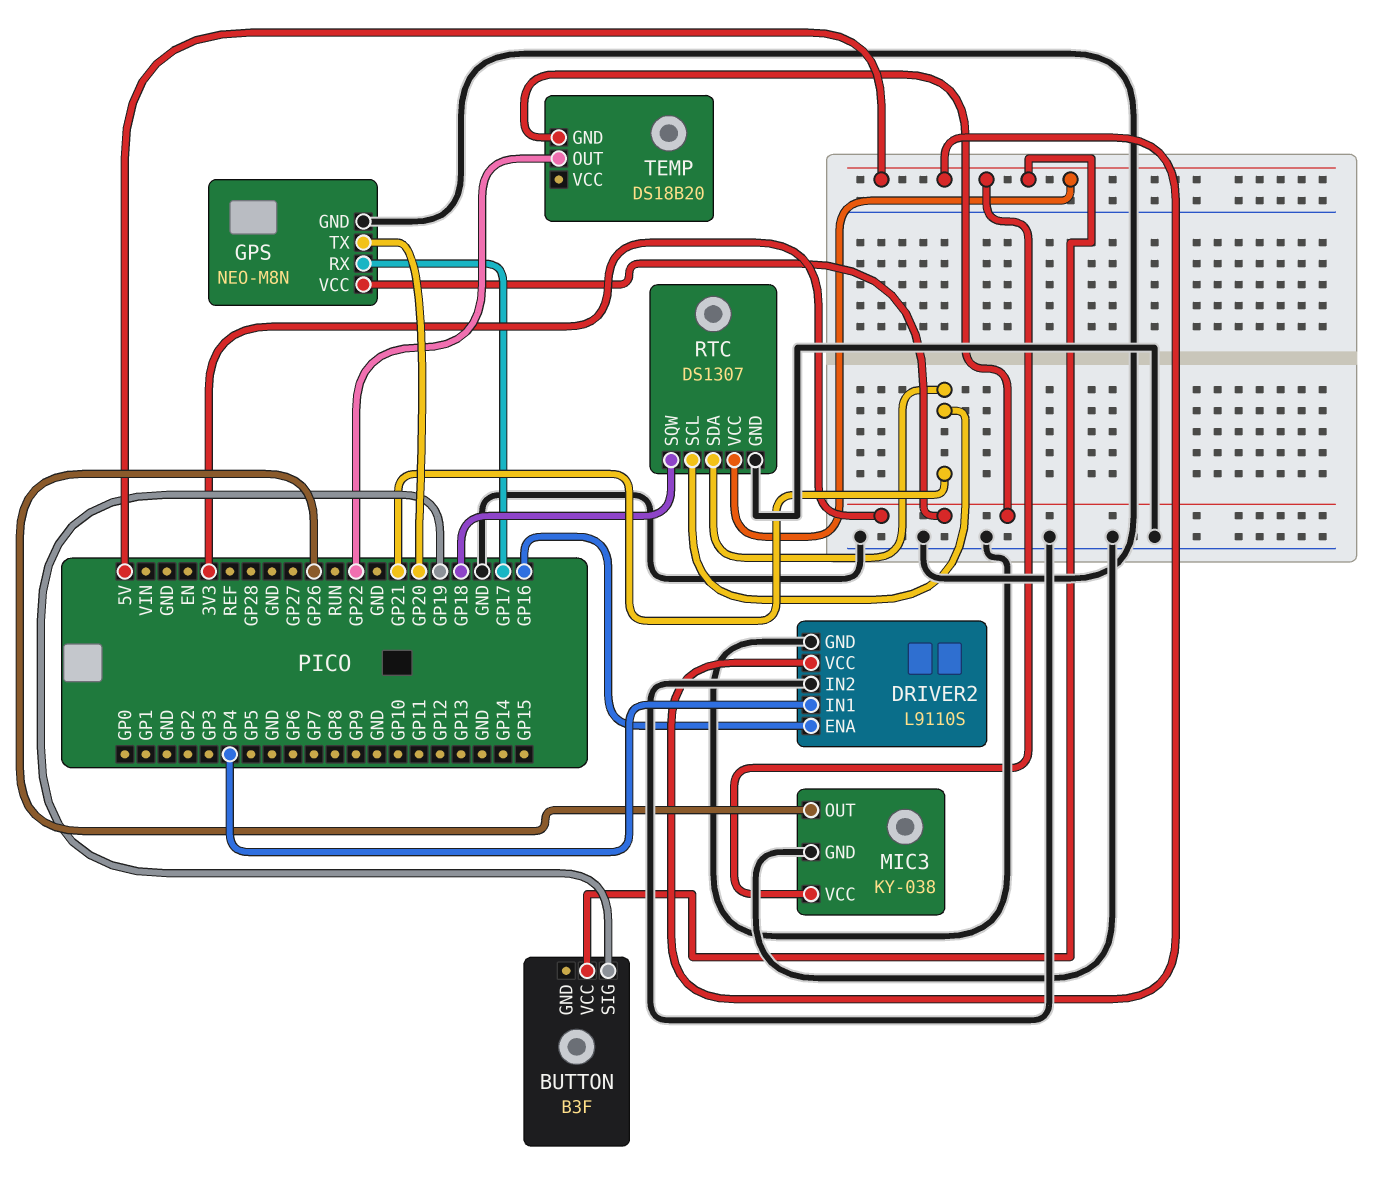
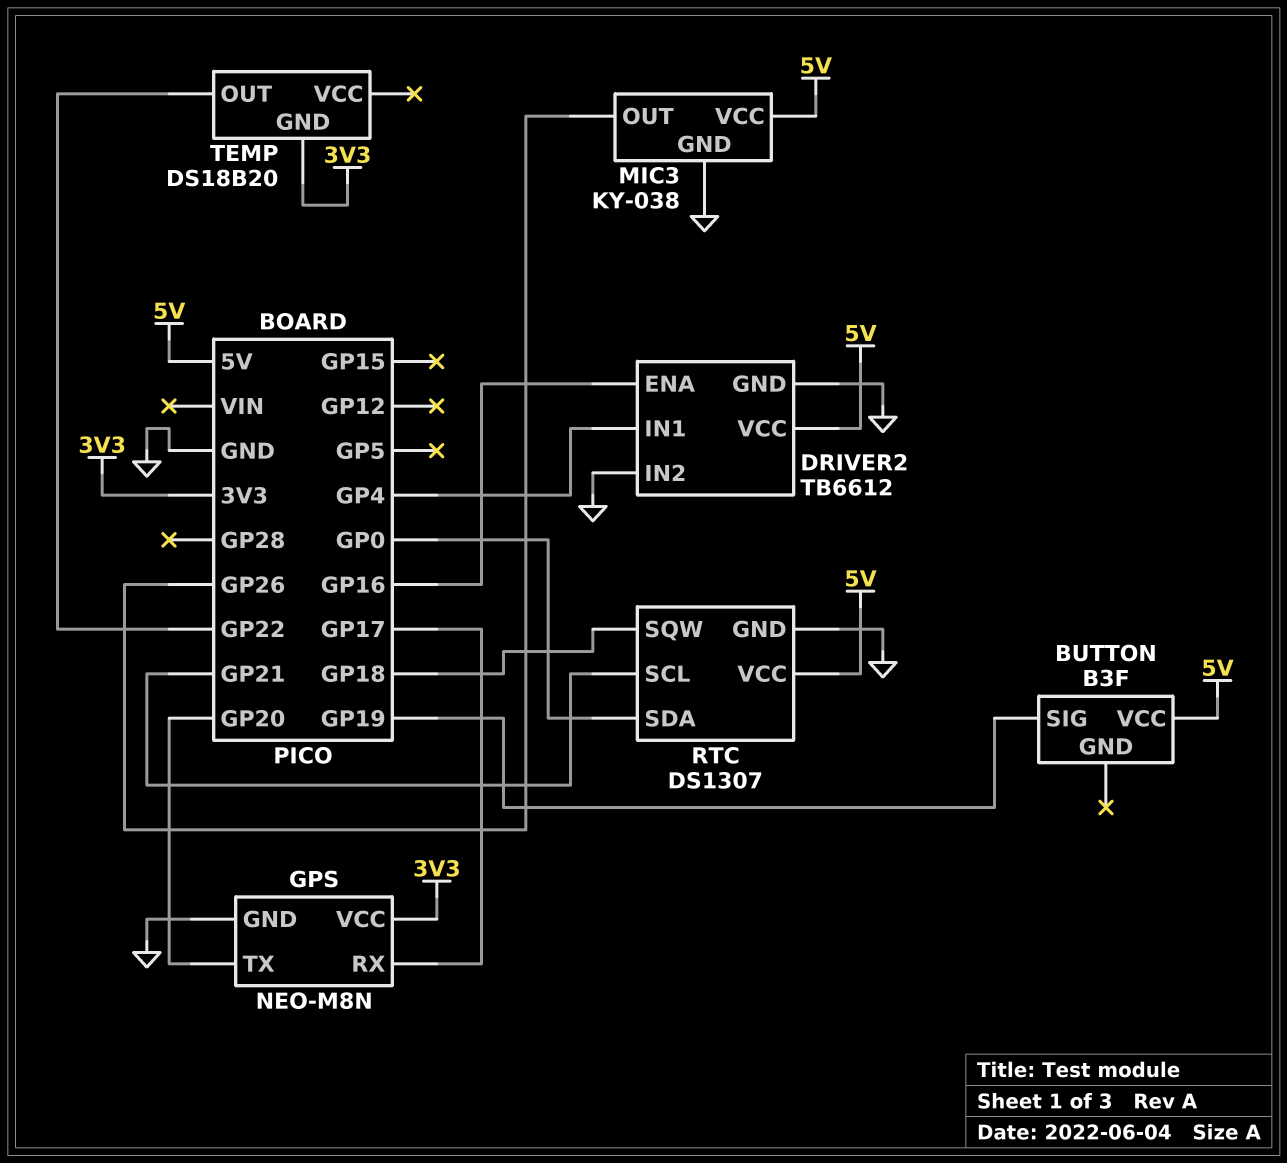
DRIVER2: L9110S -> TB6612
RTC pin SDA: GP21 -> GP0

